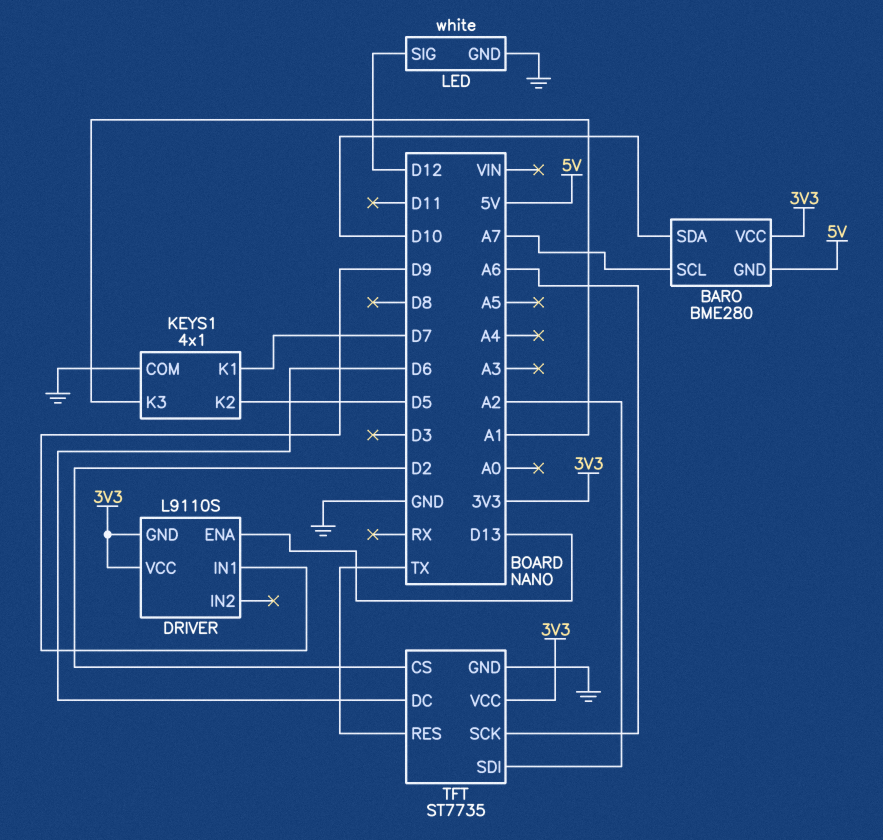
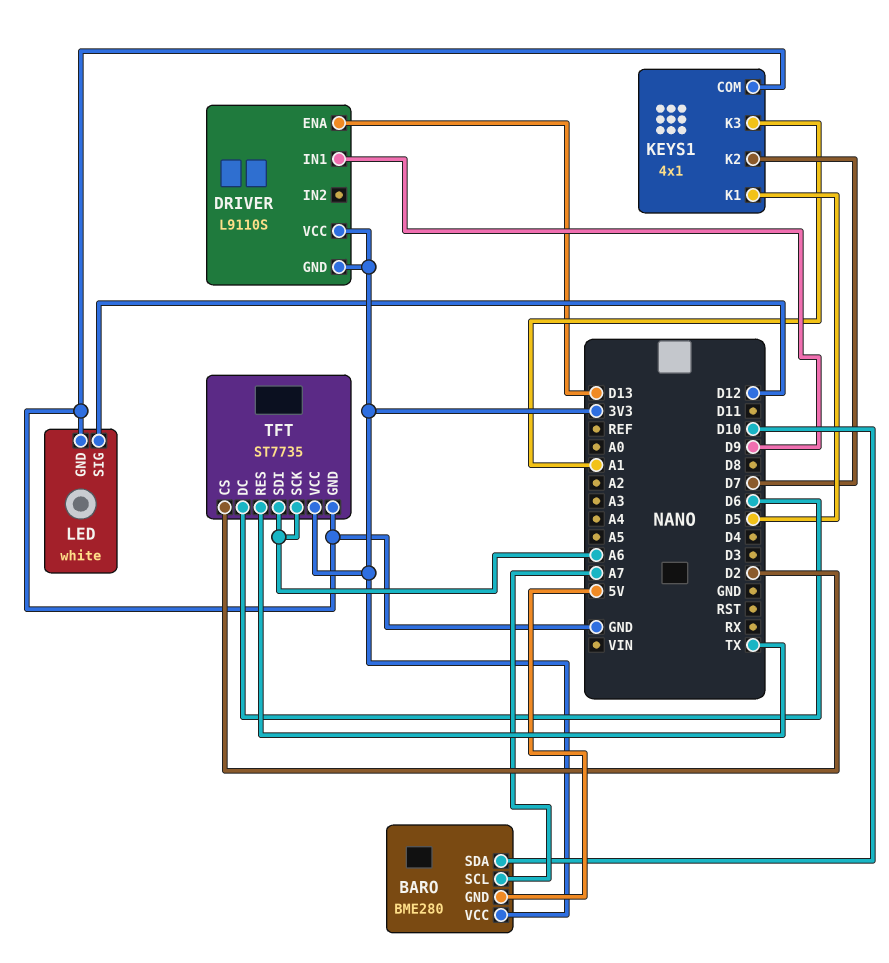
KEYS1 pin K1: D7 -> D5
KEYS1 pin K2: D5 -> D7
TFT pin SDI: A2 -> A6

